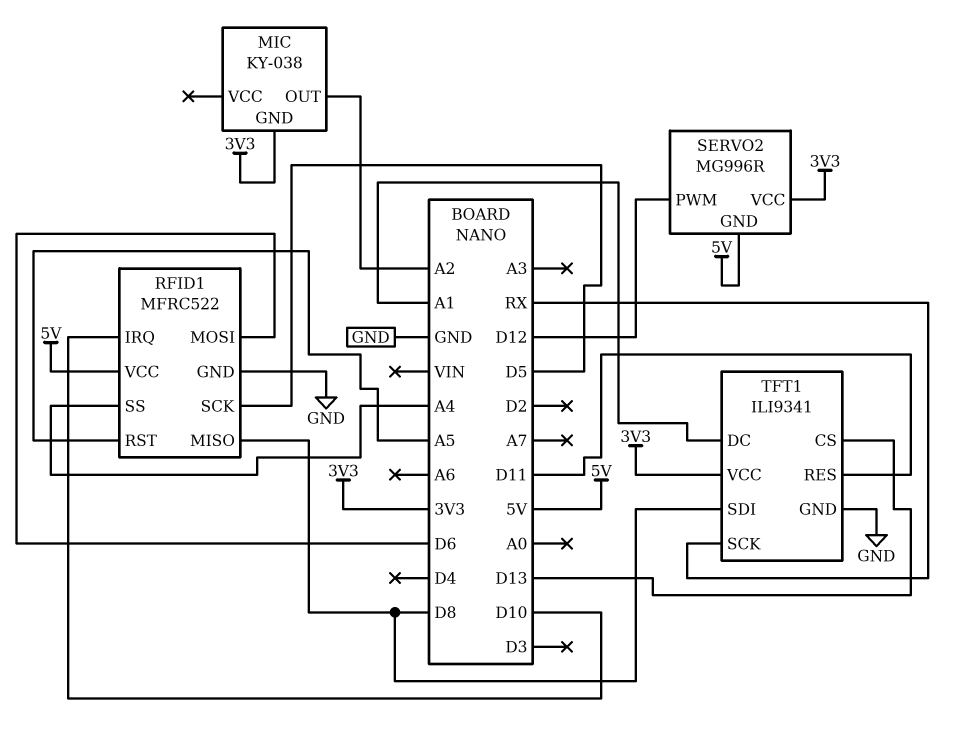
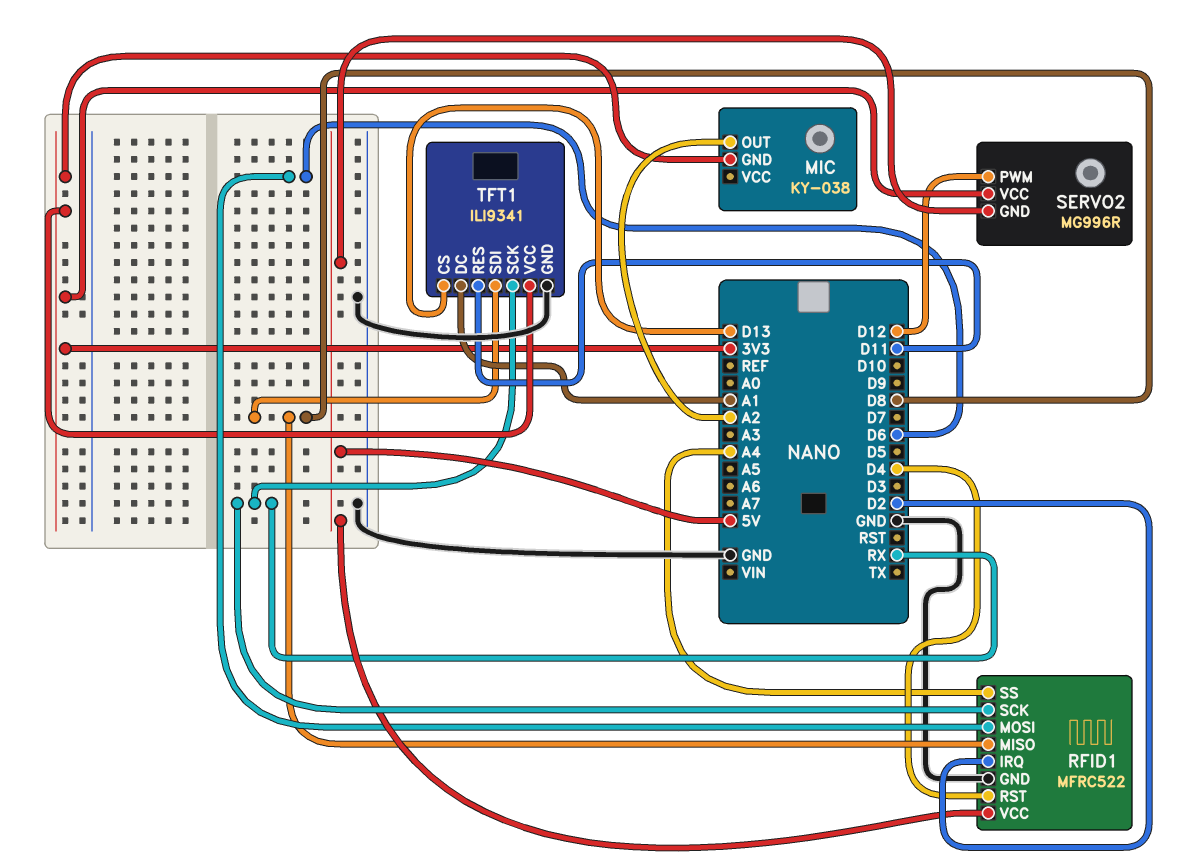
RFID1 pin IRQ: D10 -> D2
RFID1 pin RST: A5 -> D4
RFID1 pin SCK: D5 -> RX

